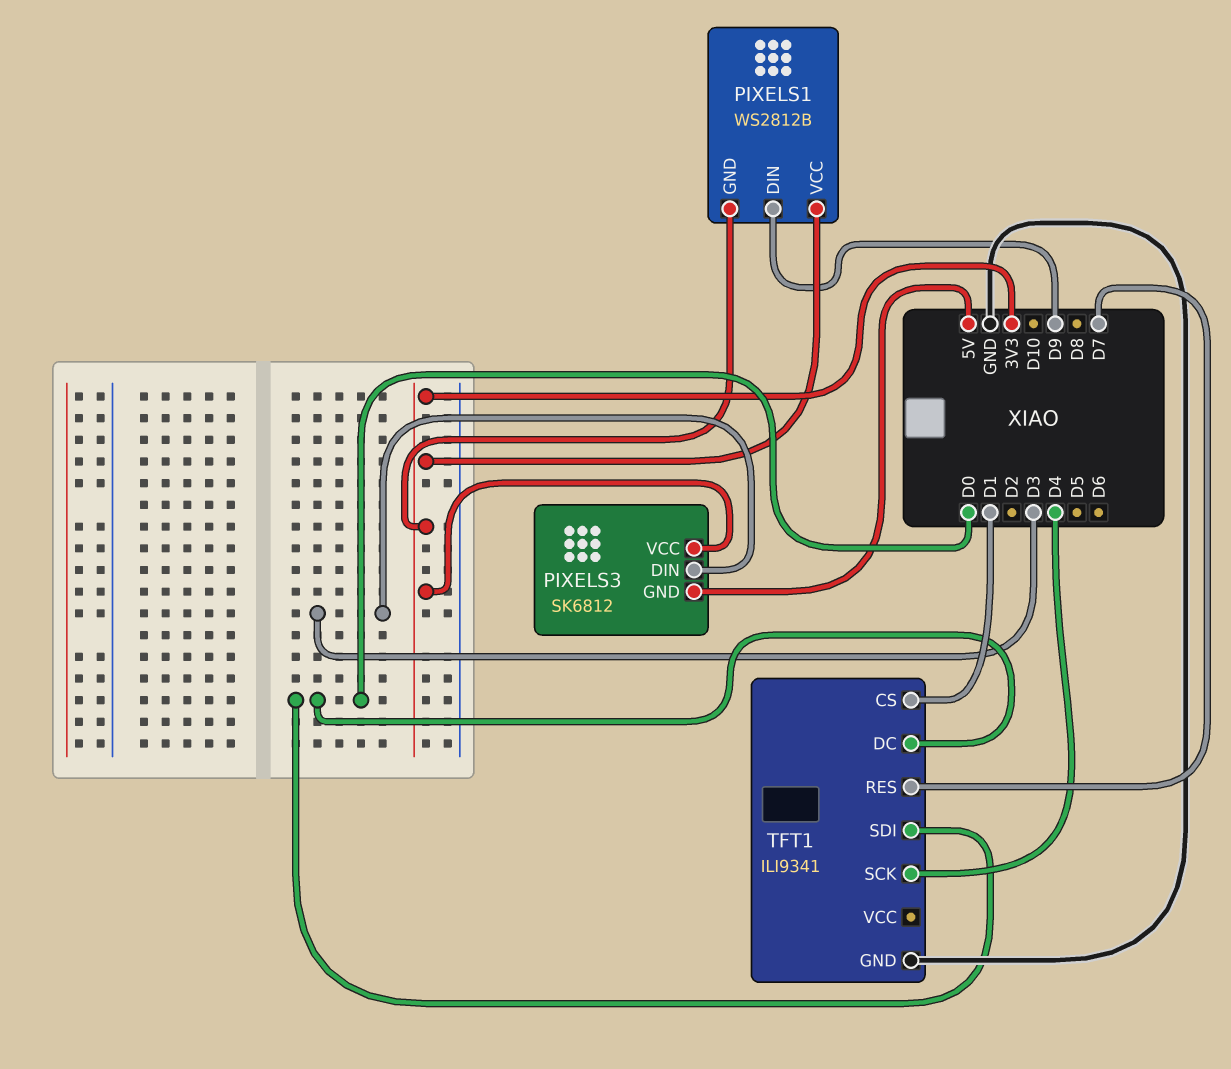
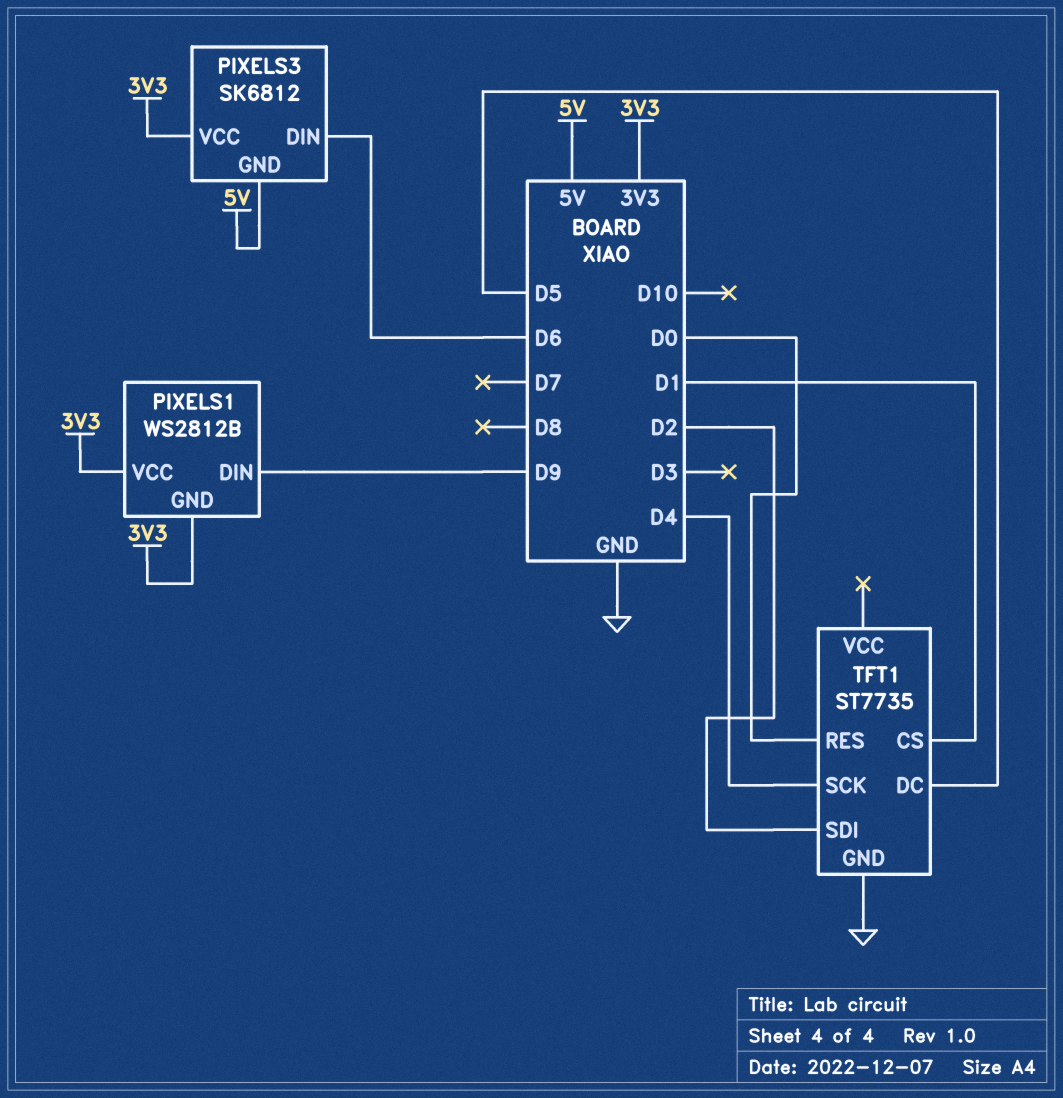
PIXELS3 pin DIN: D3 -> D6
TFT1: ILI9341 -> ST7735
TFT1 pin DC: D0 -> D5
TFT1 pin RES: D7 -> D0
TFT1 pin SDI: D0 -> D2

